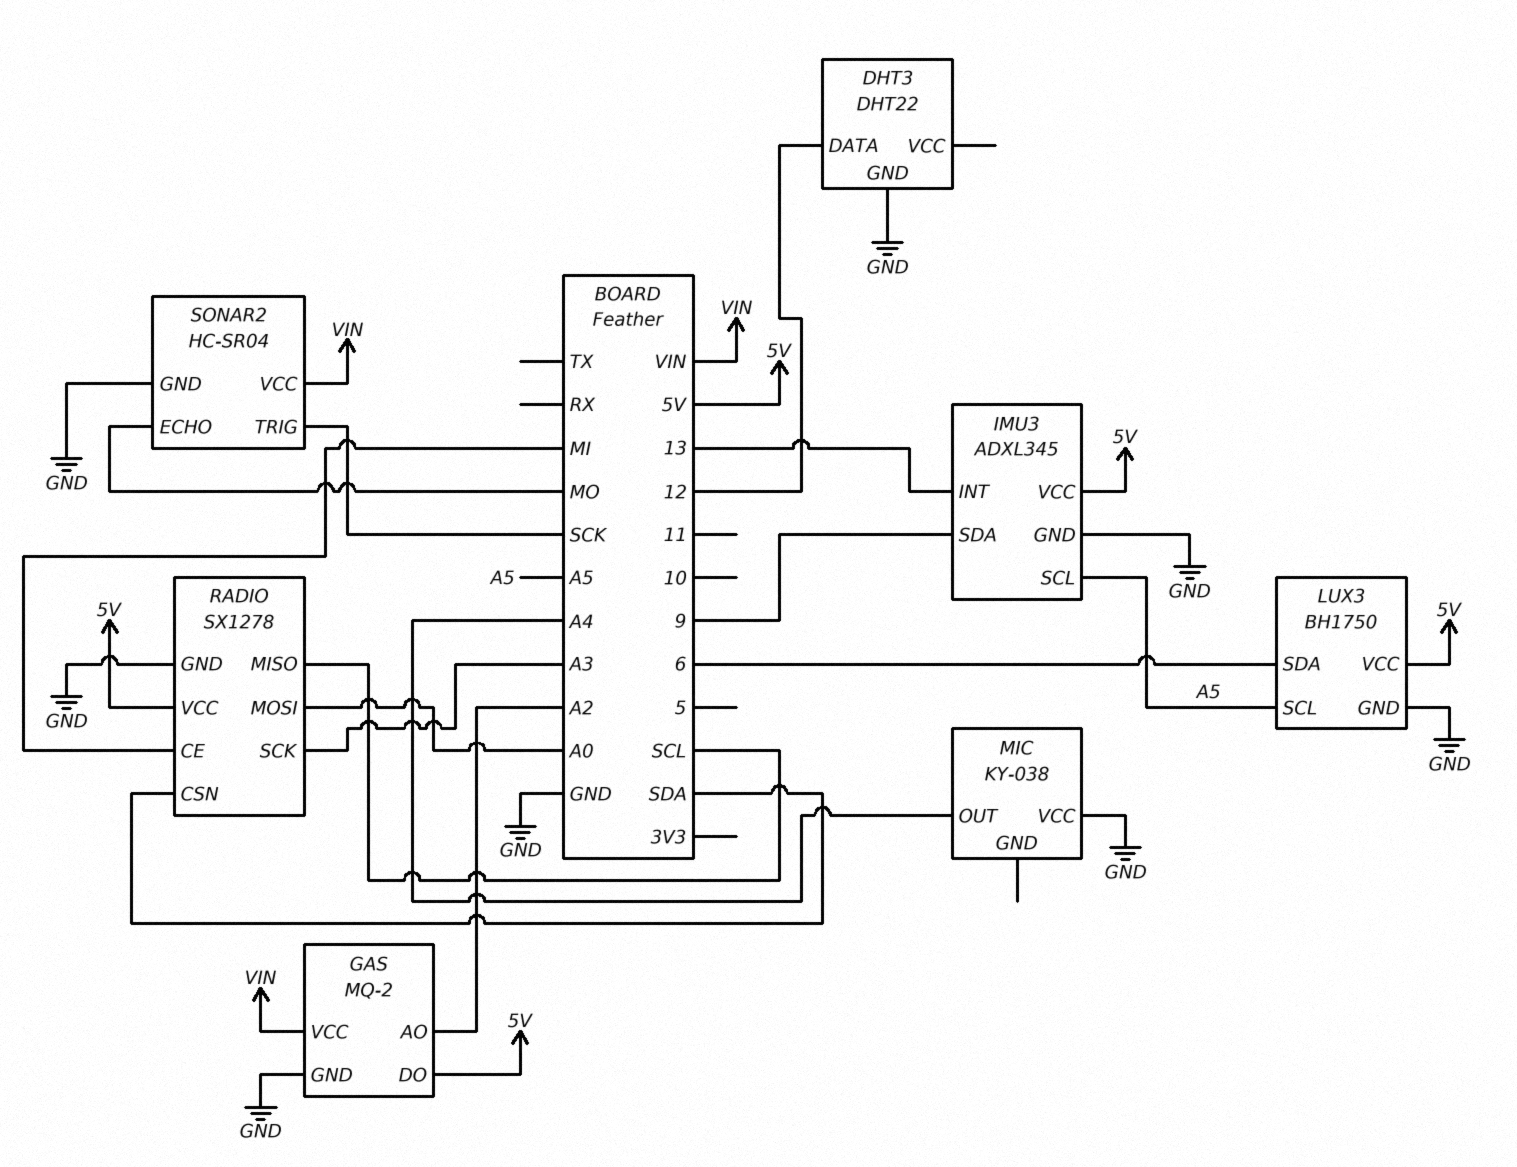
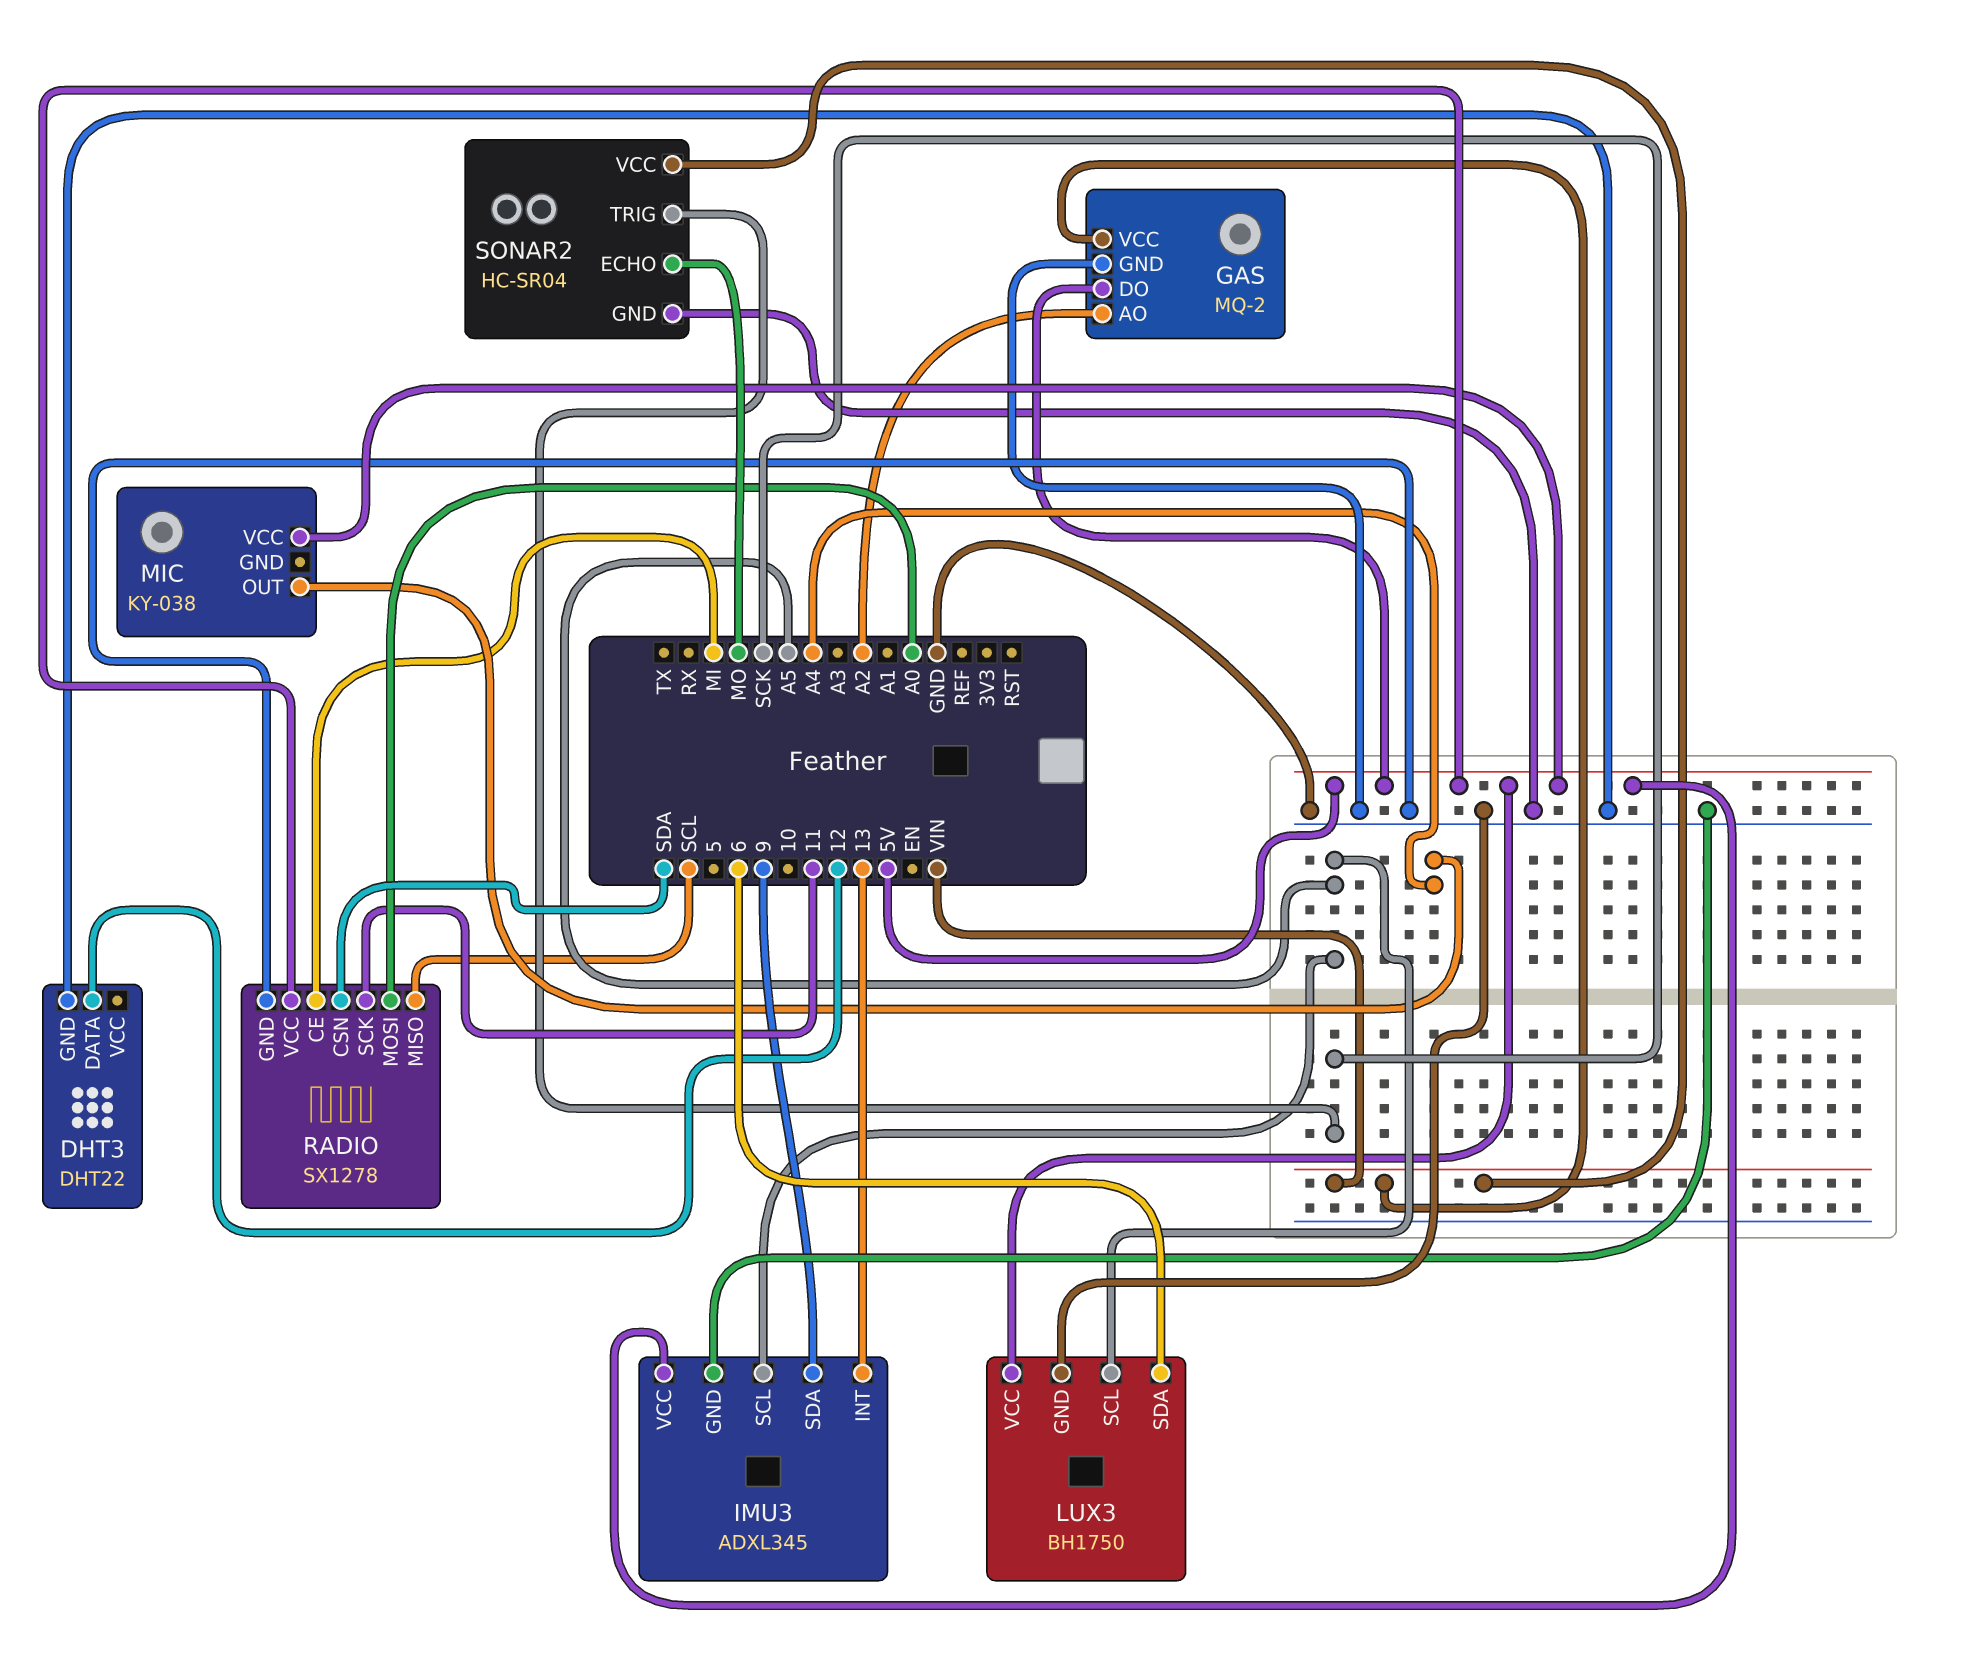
MIC pin VCC: GND -> 5V
RADIO pin SCK: A3 -> 11

